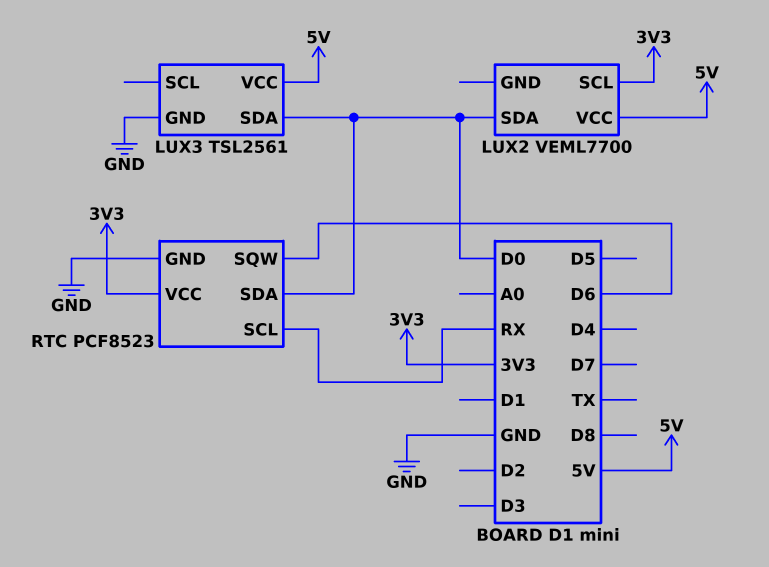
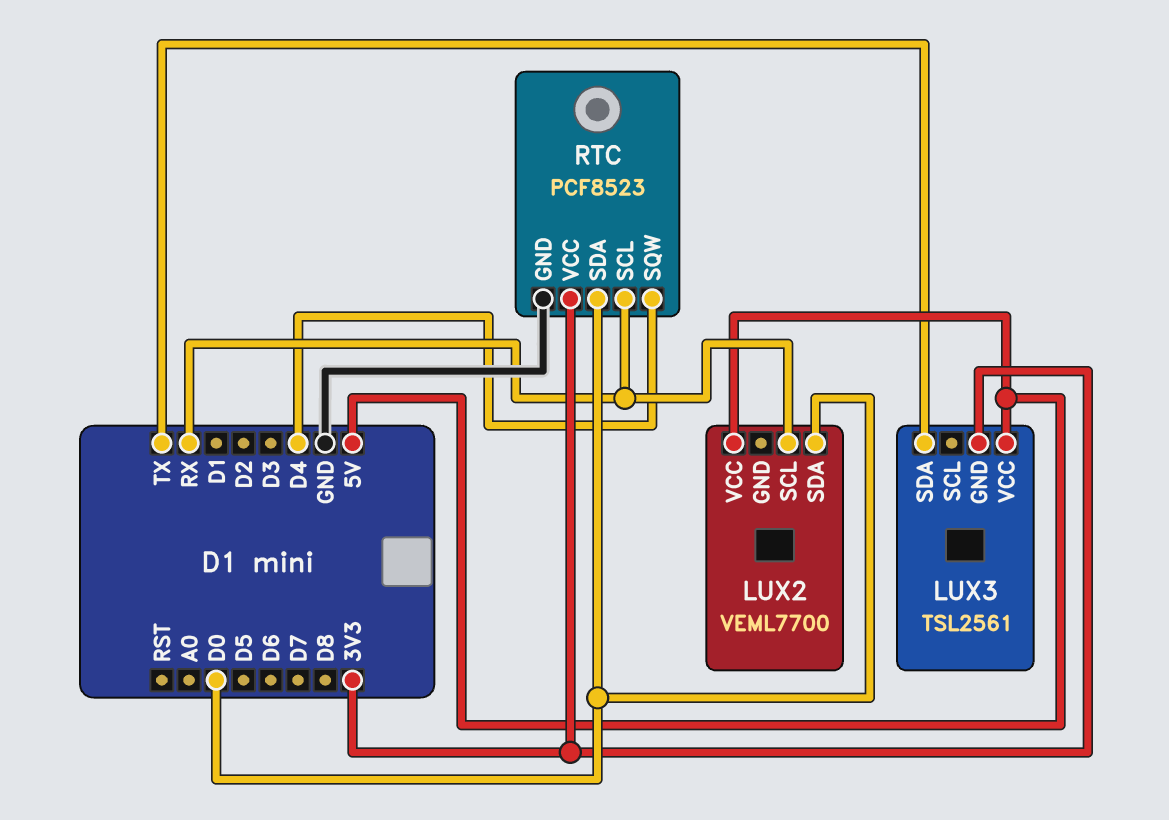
LUX2 pin SCL: 3V3 -> RX
LUX3 pin GND: GND -> 3V3
LUX3 pin SDA: D0 -> TX
RTC pin SQW: D6 -> D4

